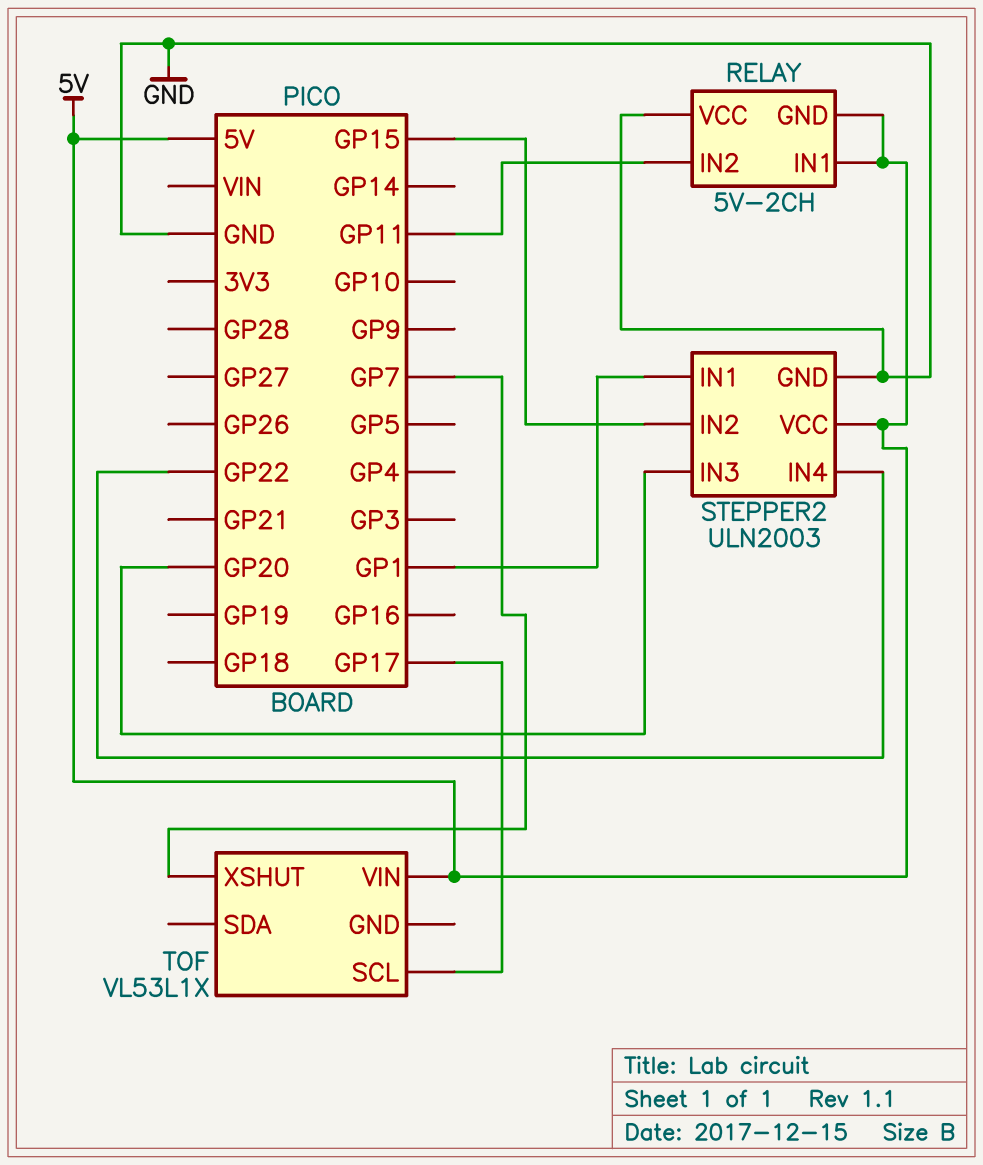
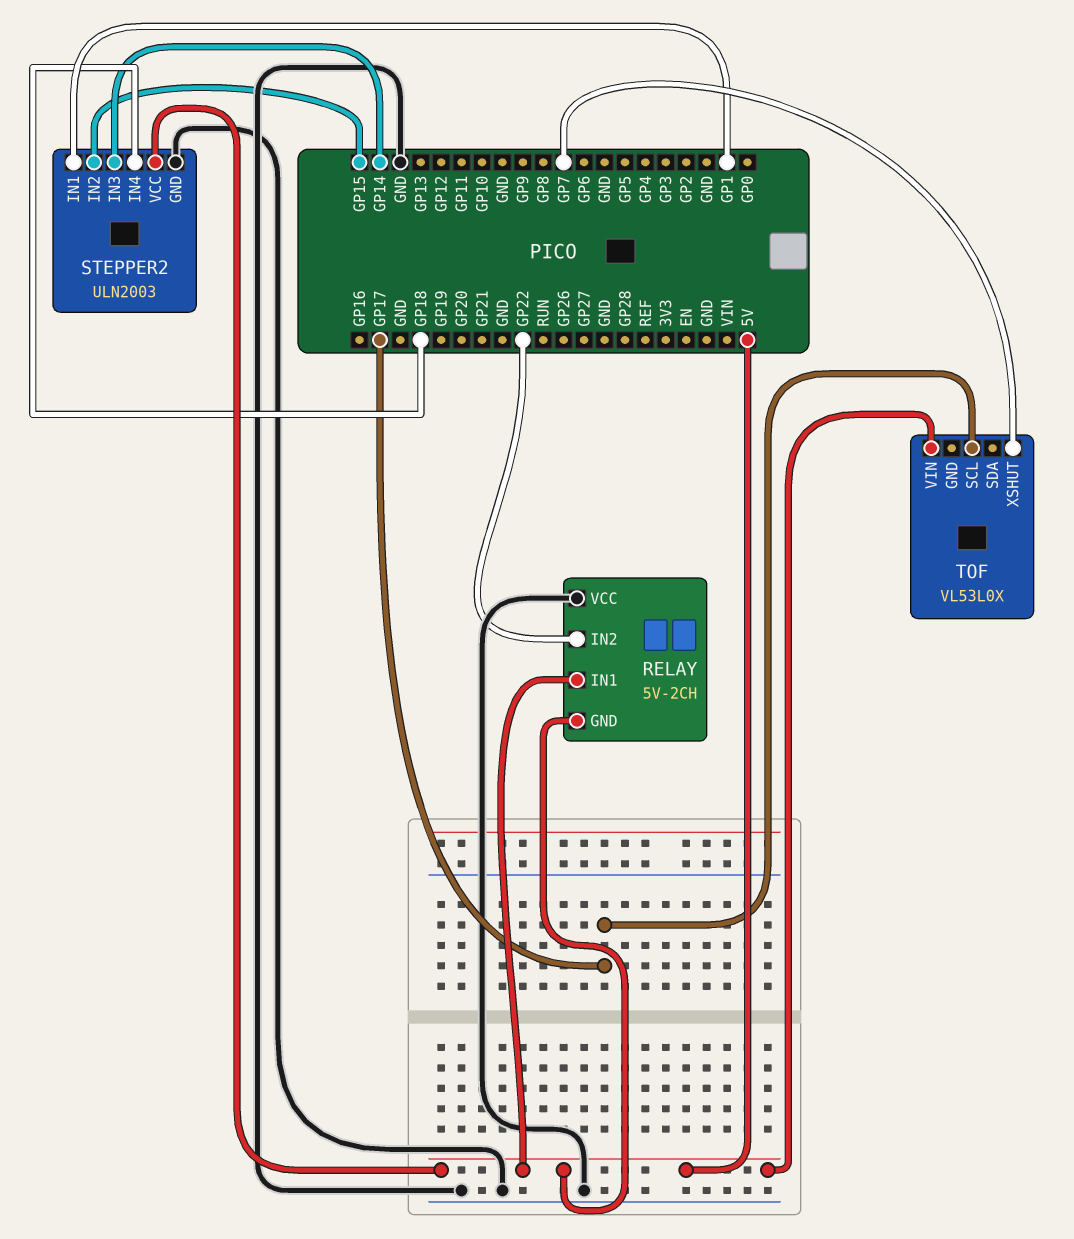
RELAY pin IN2: GP11 -> GP22
STEPPER2 pin IN3: GP20 -> GP14
STEPPER2 pin IN4: GP22 -> GP18
TOF: VL53L1X -> VL53L0X

